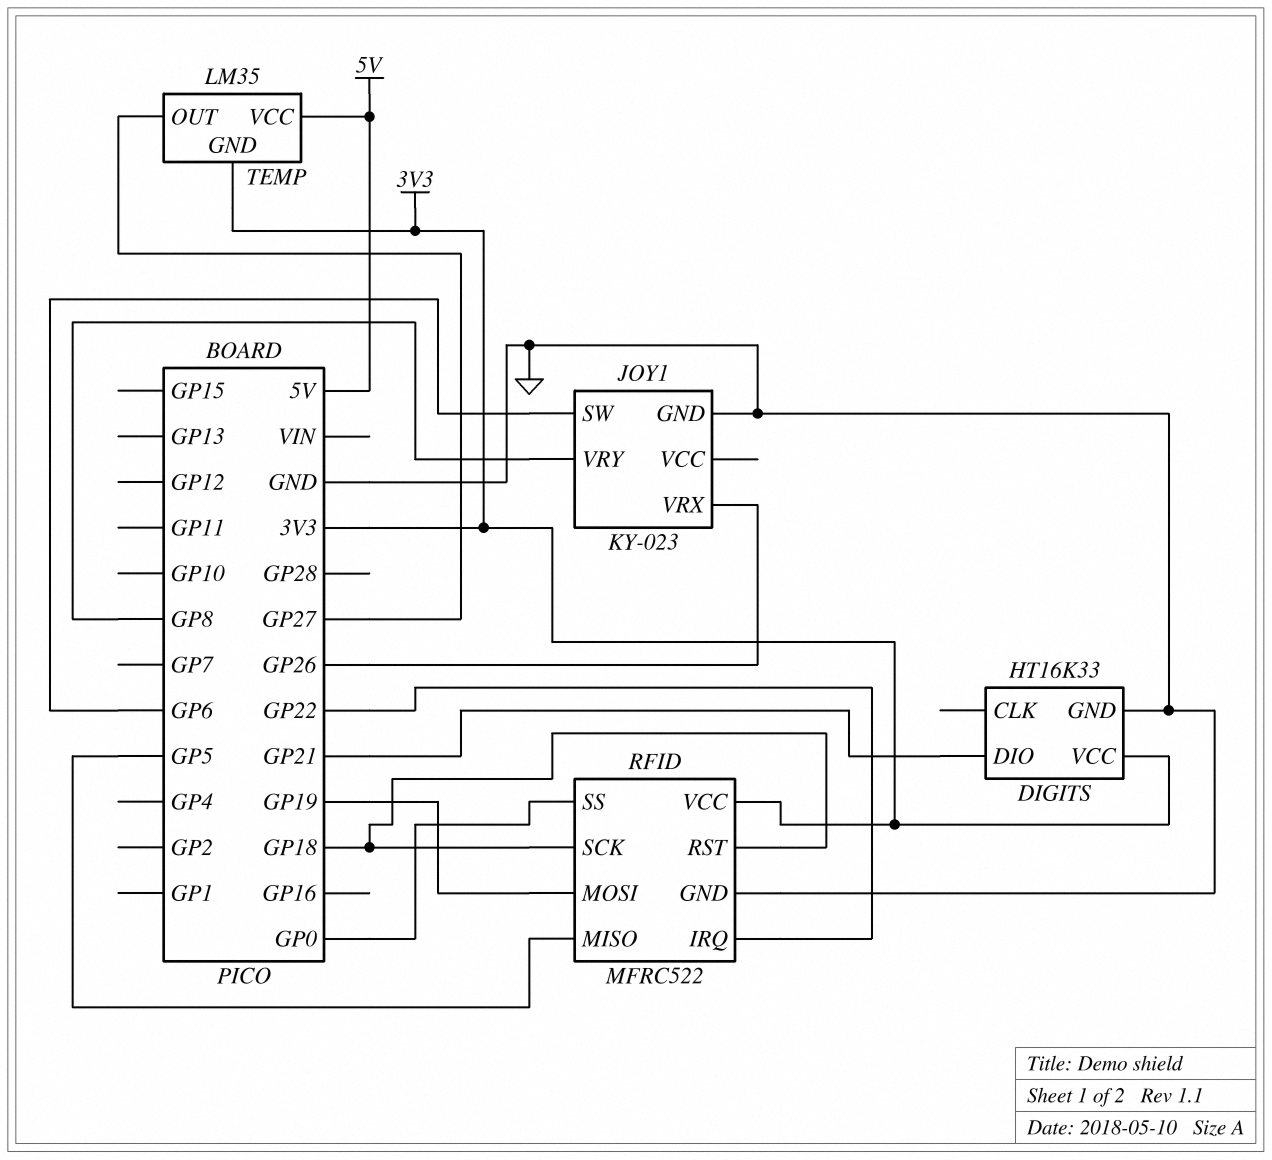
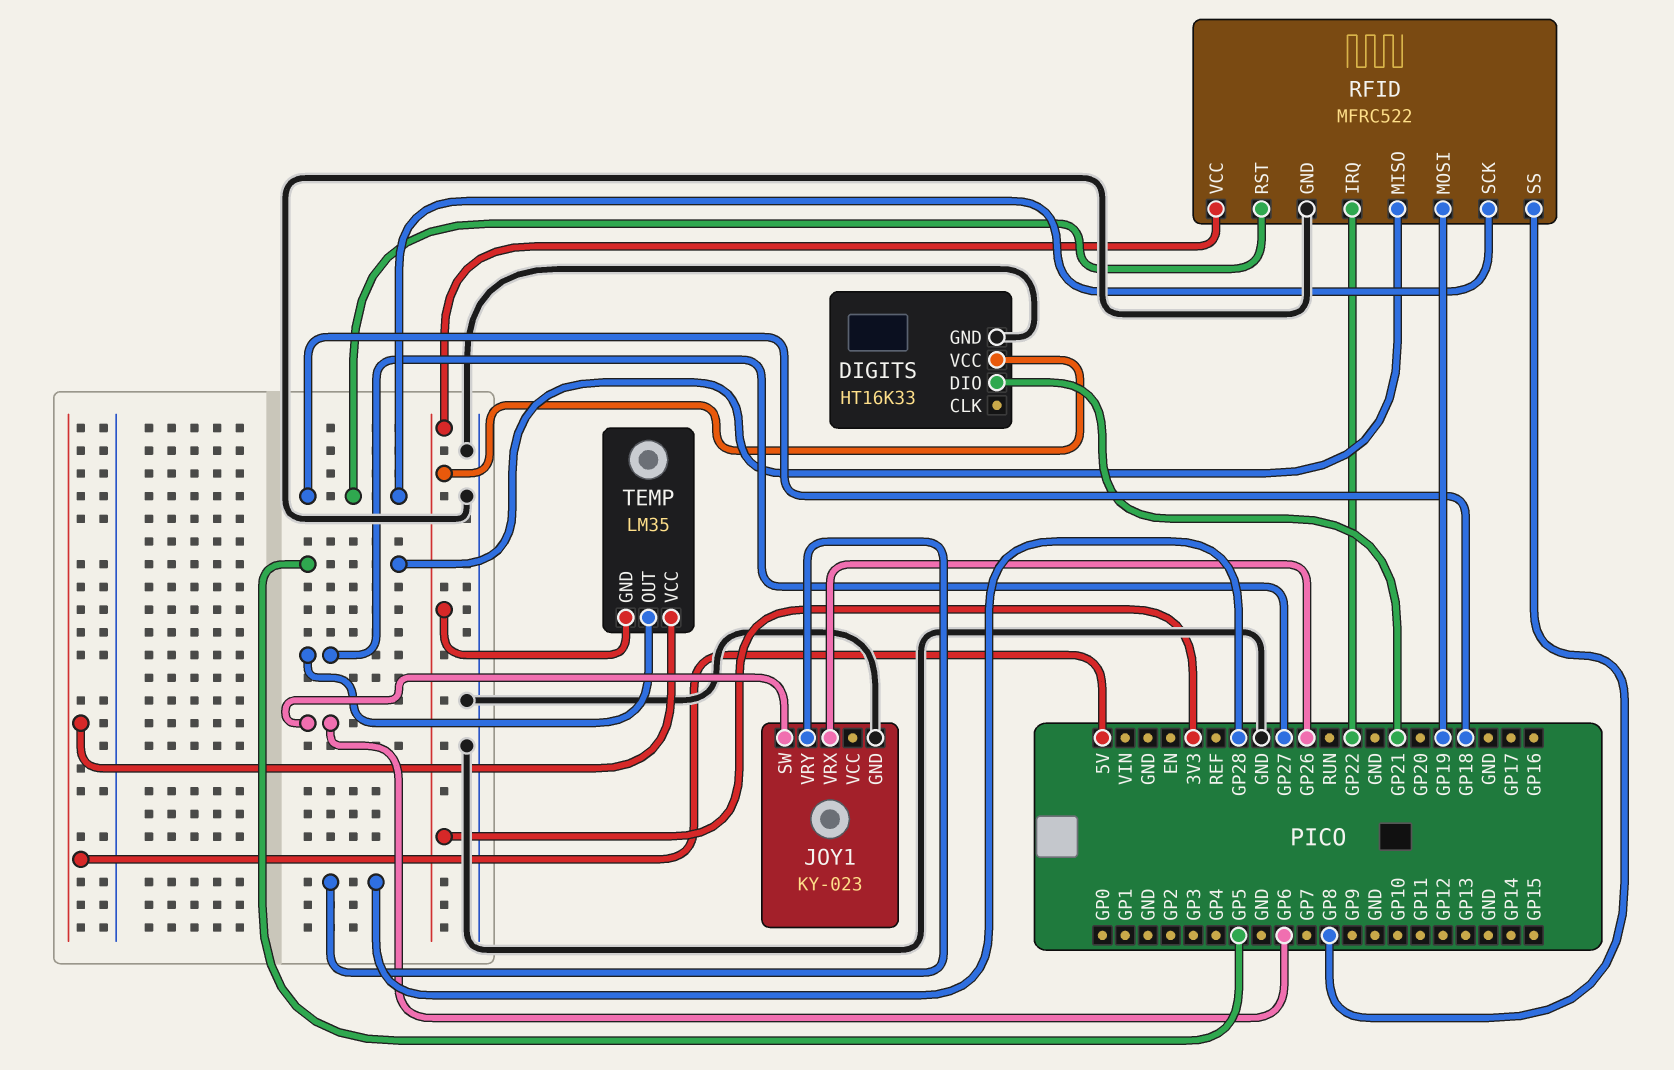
JOY1 pin VRY: GP8 -> GP28
RFID pin SS: GP0 -> GP8

